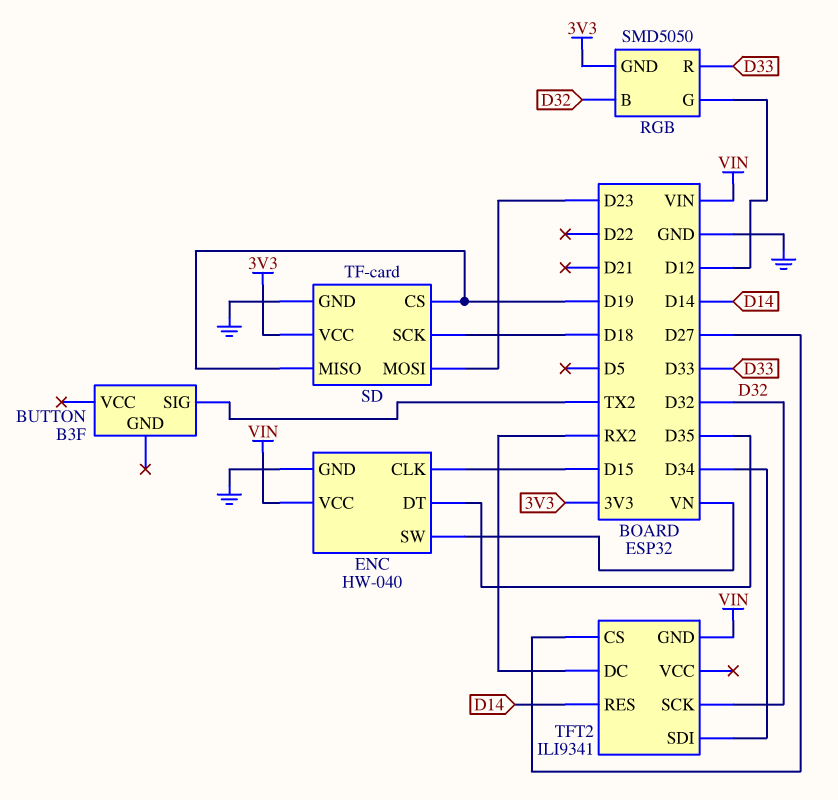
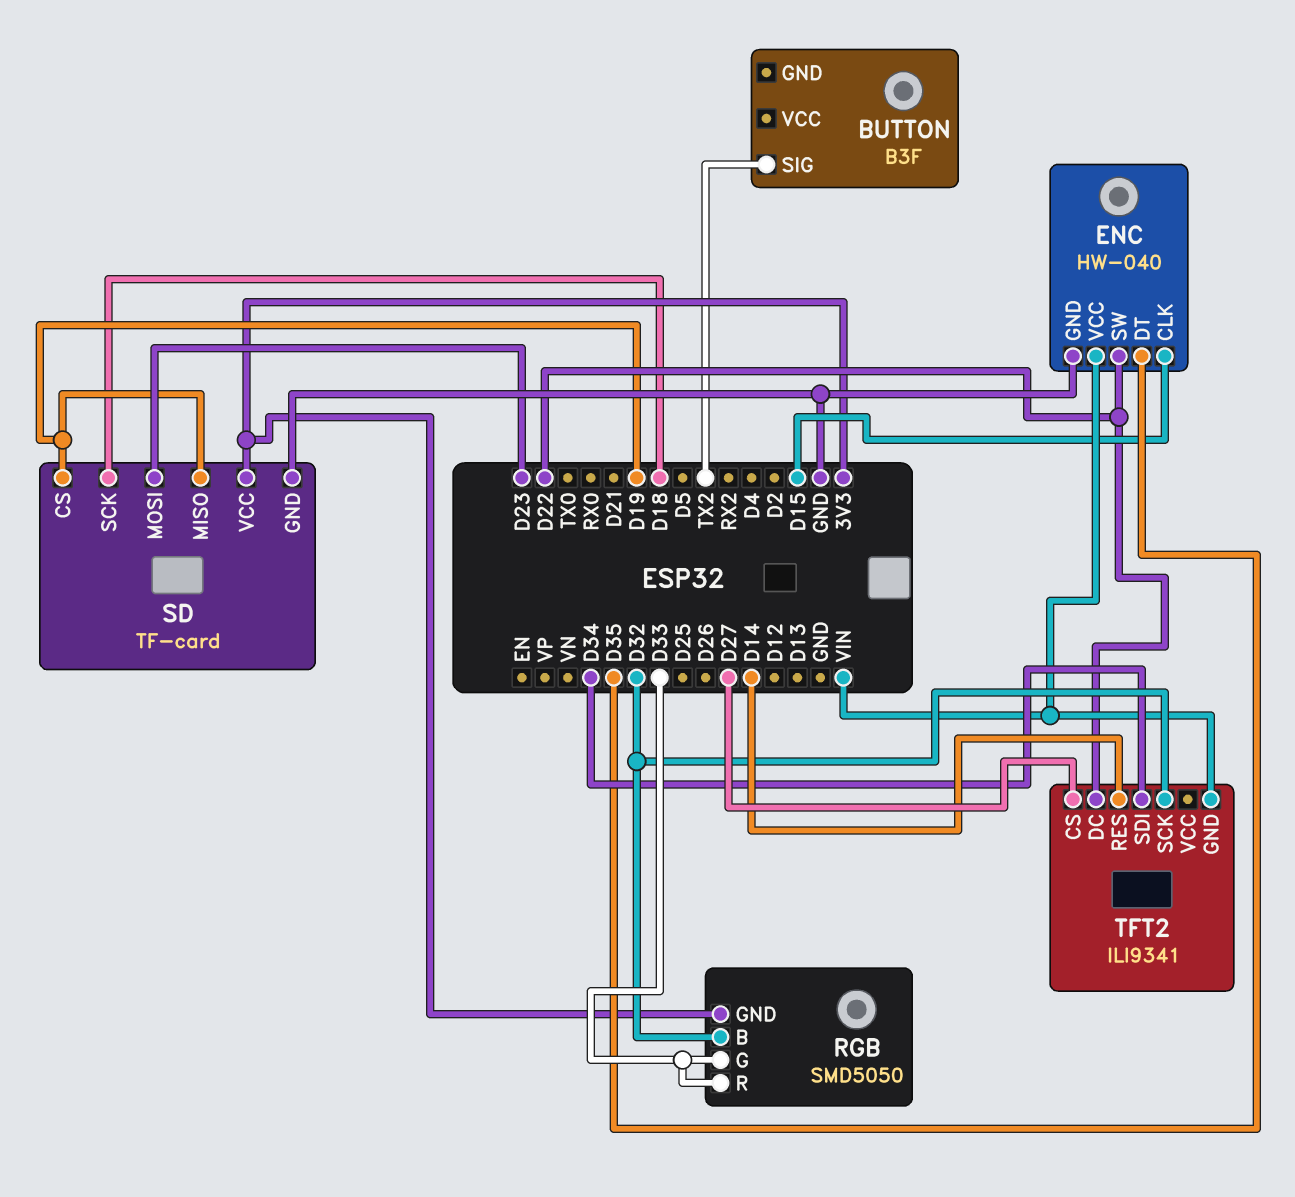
ENC pin SW: VN -> D22
RGB pin G: D12 -> D33
TFT2 pin DC: RX2 -> D22

